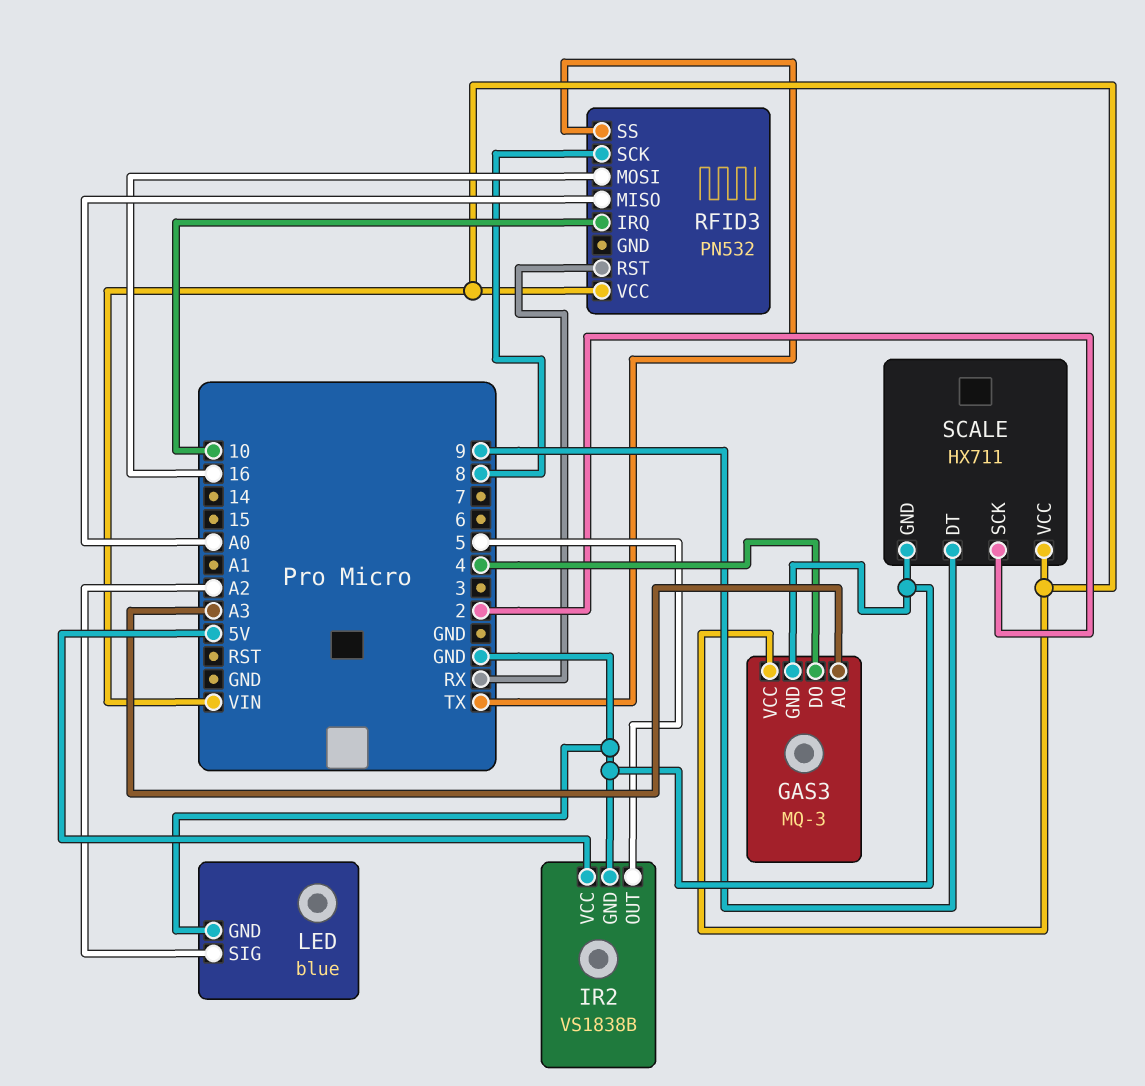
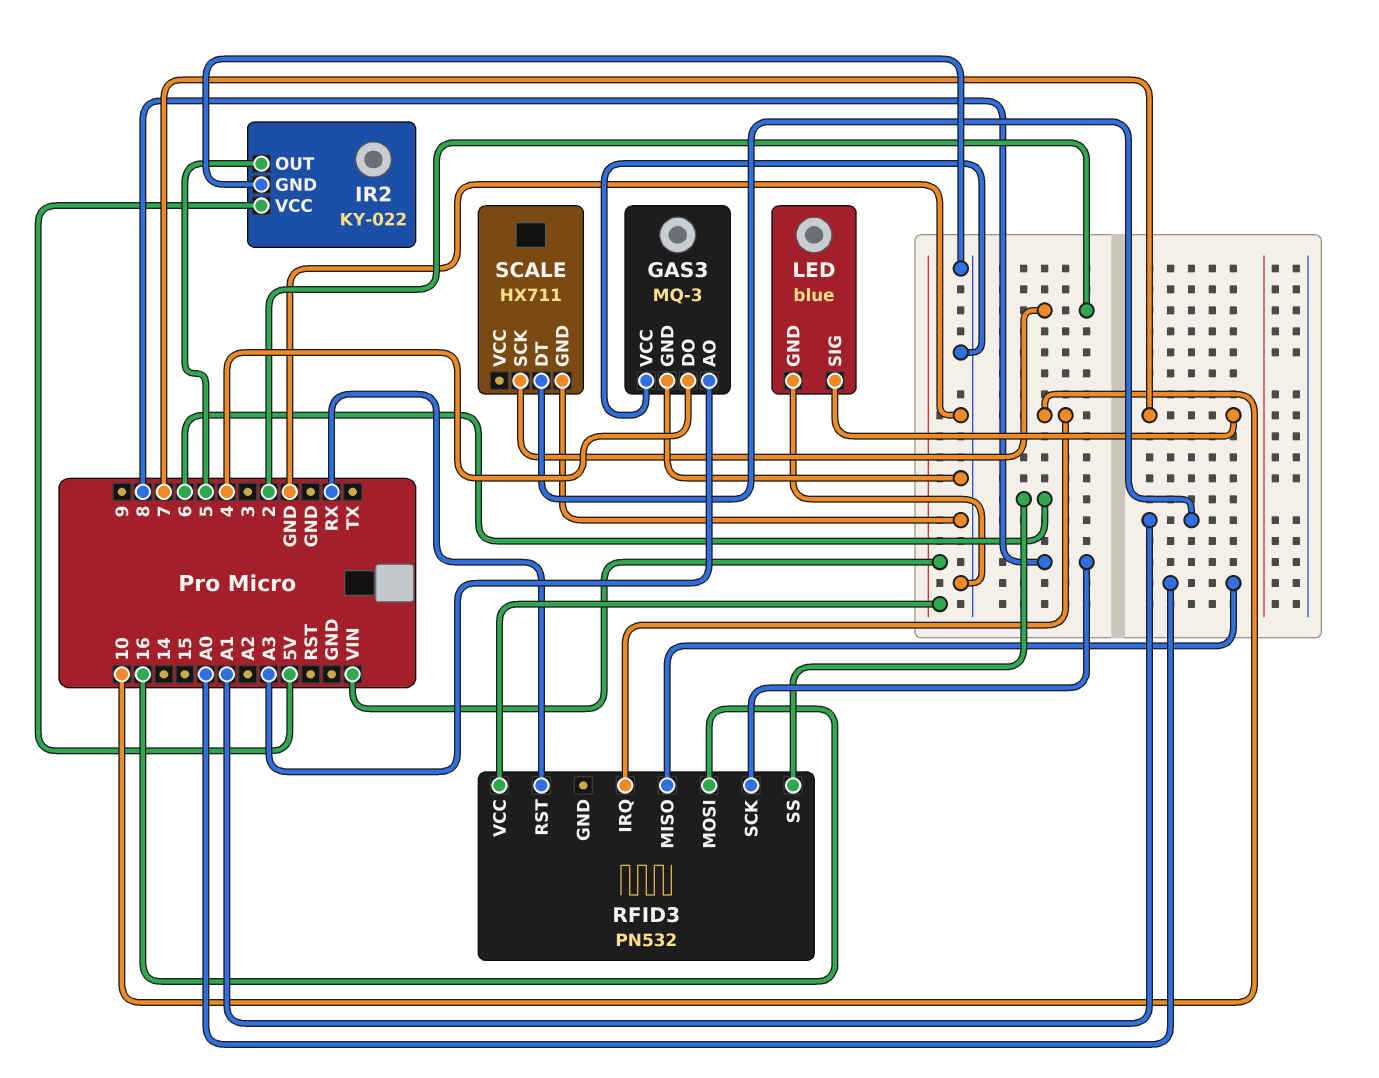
GAS3 pin VCC: VIN -> GND
IR2: VS1838B -> KY-022
LED pin SIG: A2 -> 7
RFID3 pin SS: TX -> 6
SCALE pin DT: 9 -> A1
SCALE pin VCC: VIN -> none

